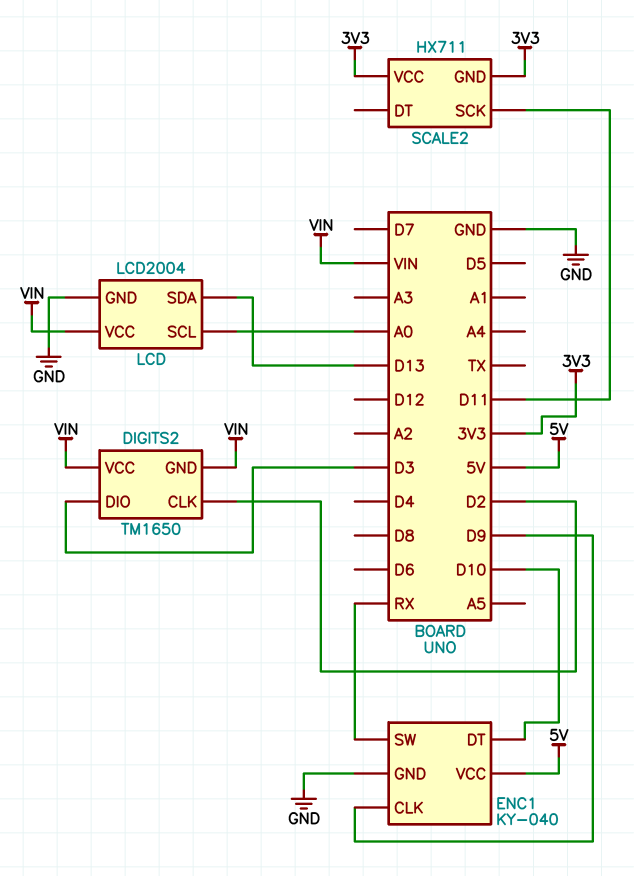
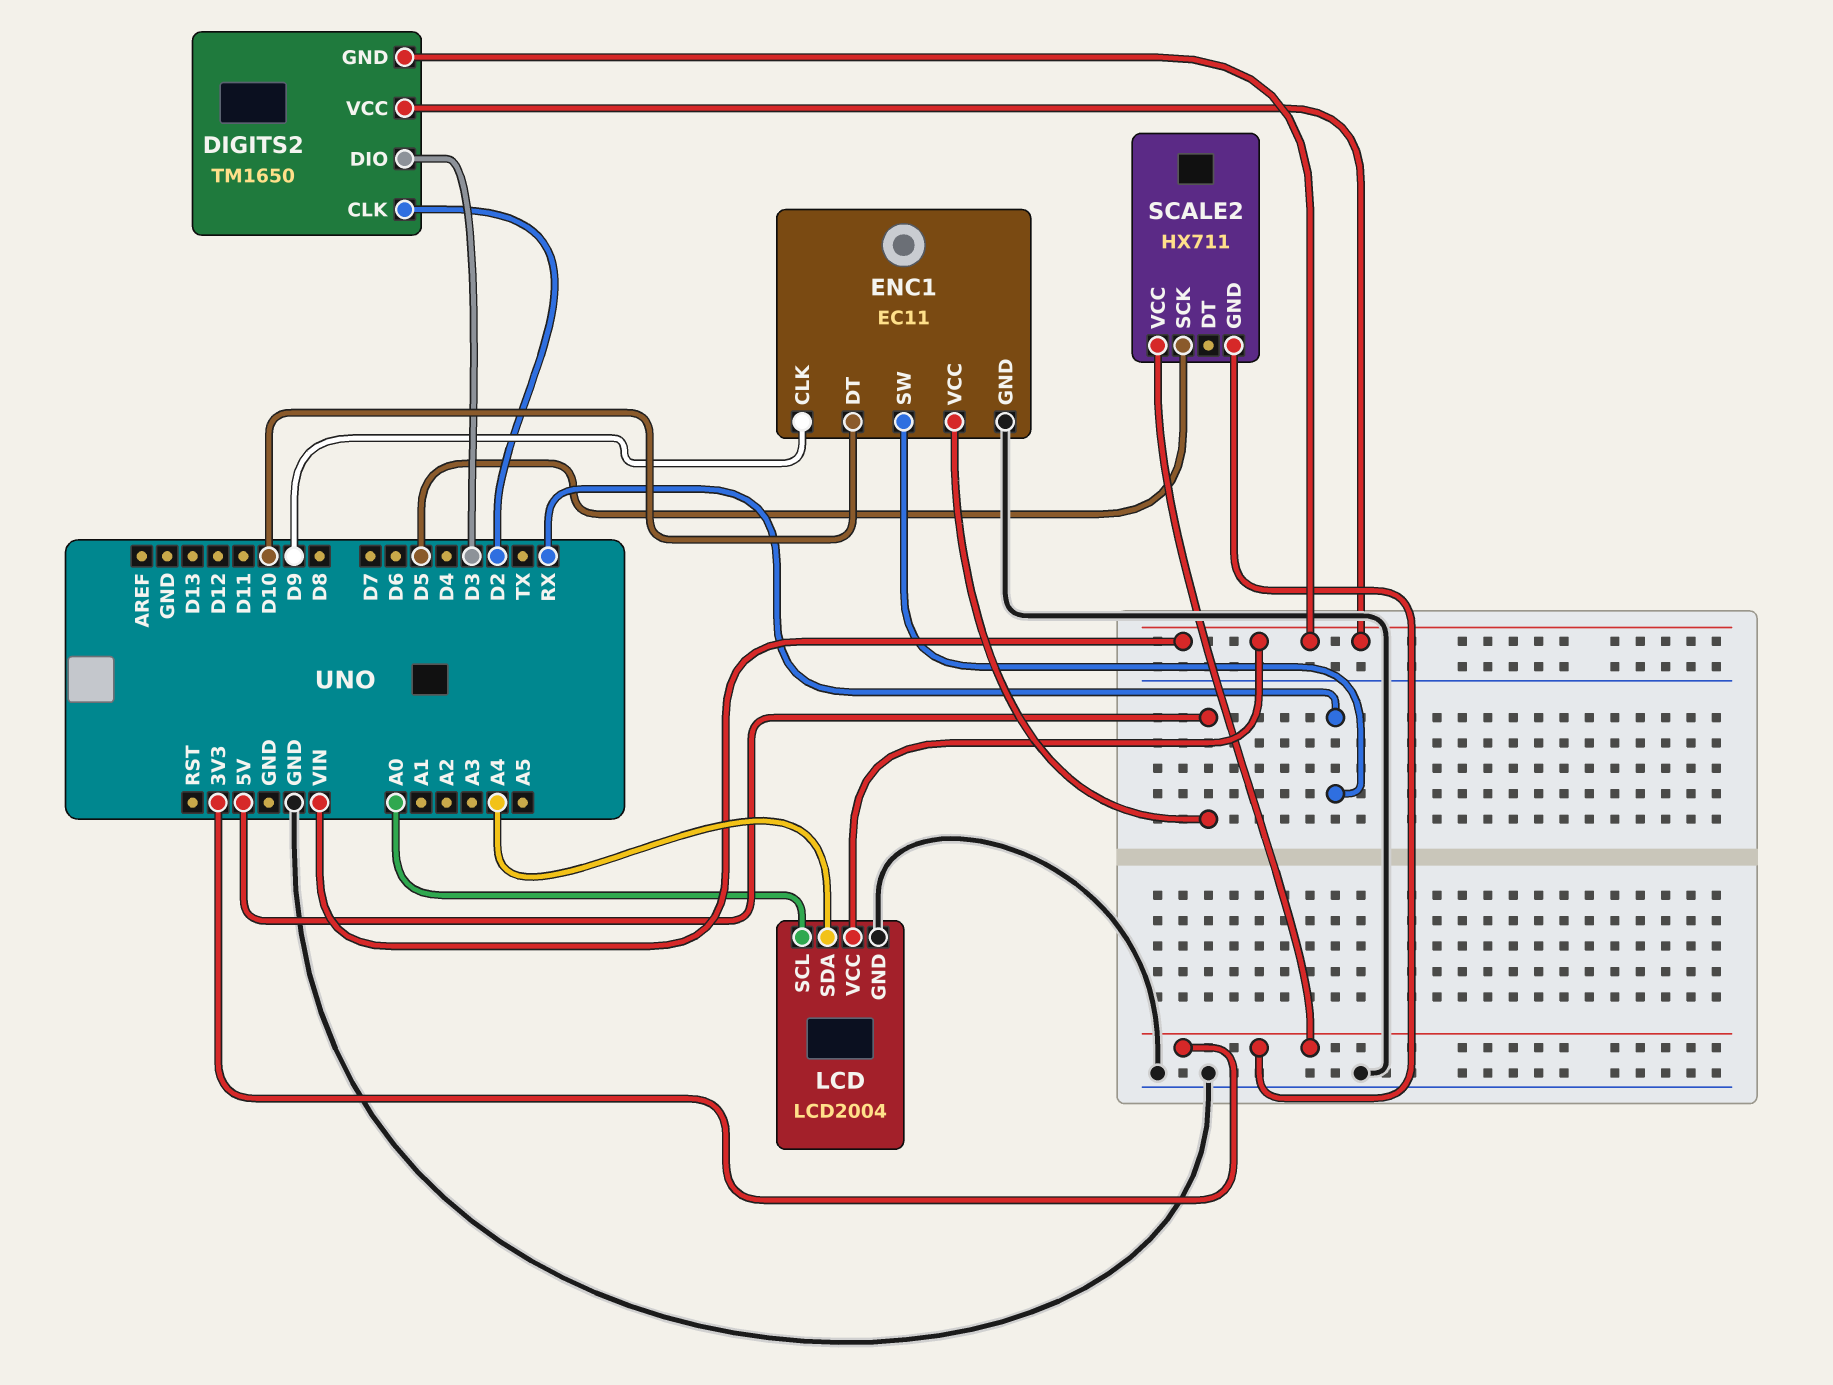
ENC1: KY-040 -> EC11
LCD pin SDA: D13 -> A4
SCALE2 pin SCK: D11 -> D5

